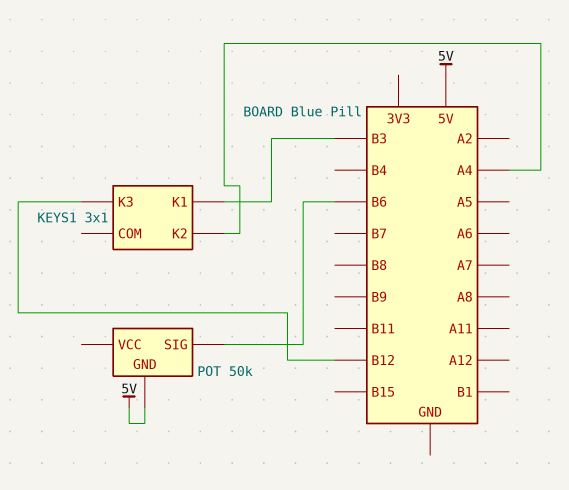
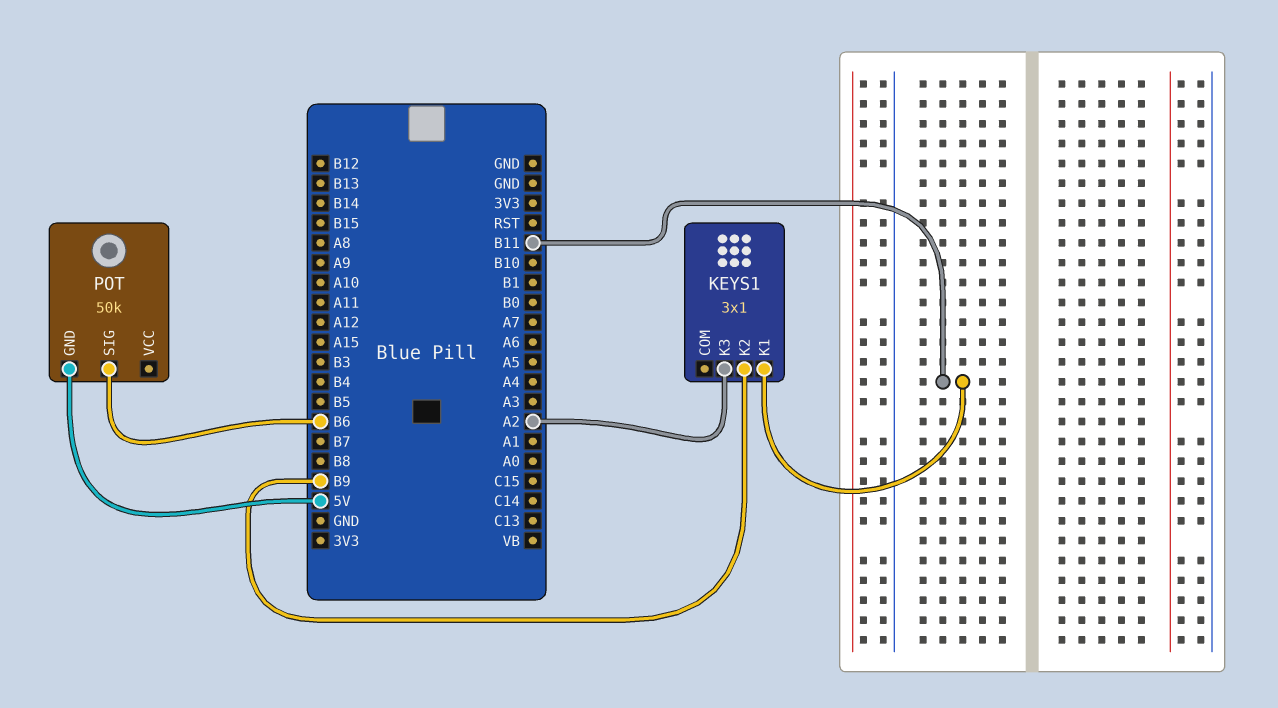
KEYS1 pin K1: B3 -> B11
KEYS1 pin K2: A4 -> B9
KEYS1 pin K3: B12 -> A2

